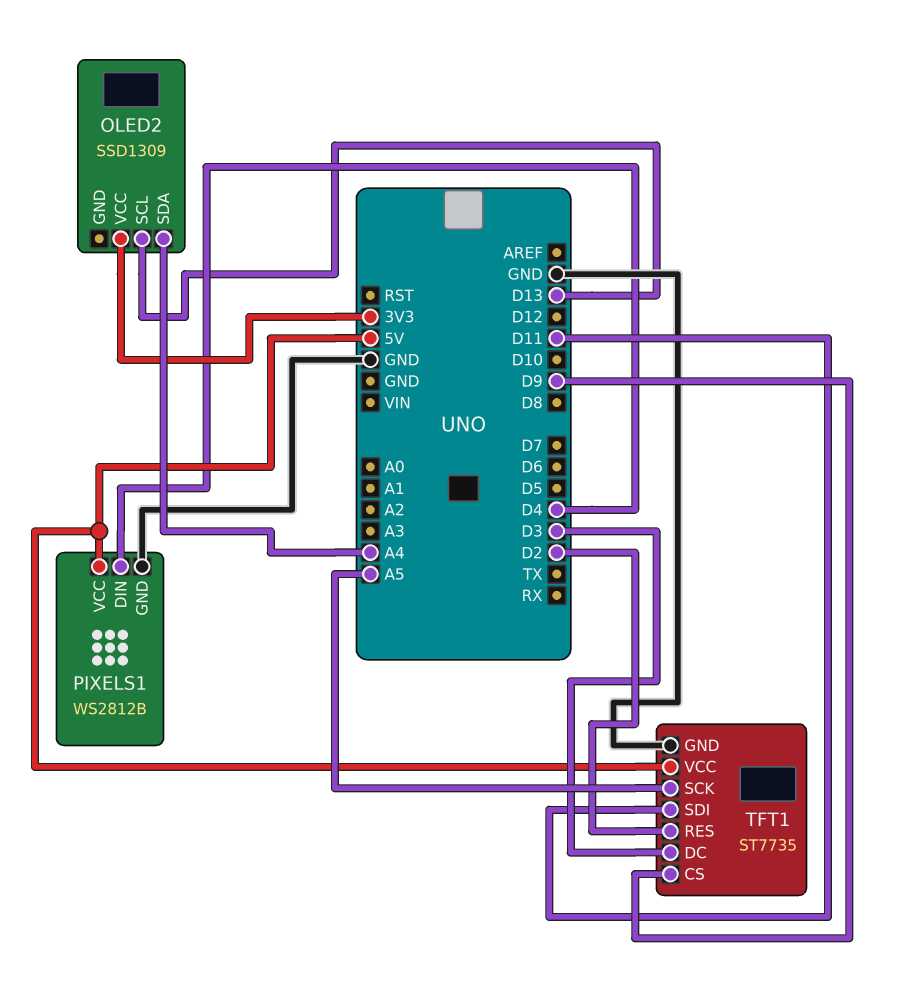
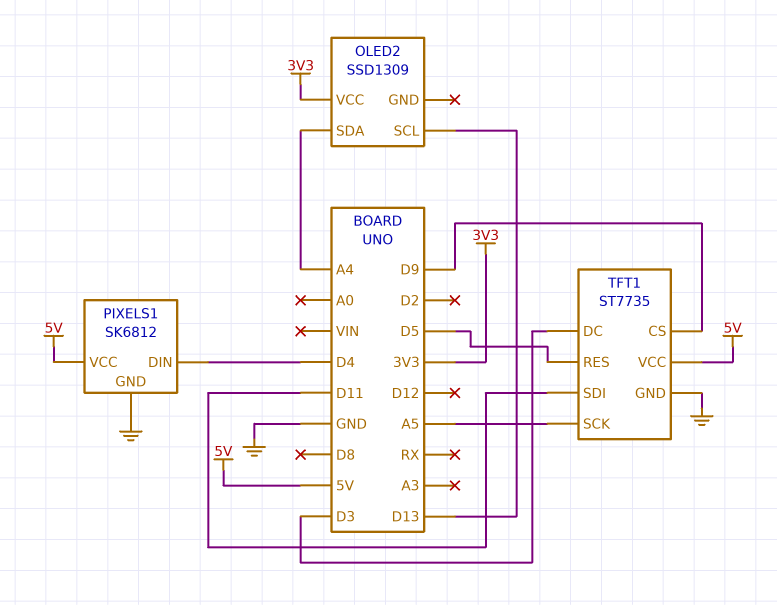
PIXELS1: WS2812B -> SK6812
TFT1 pin RES: D2 -> D5

